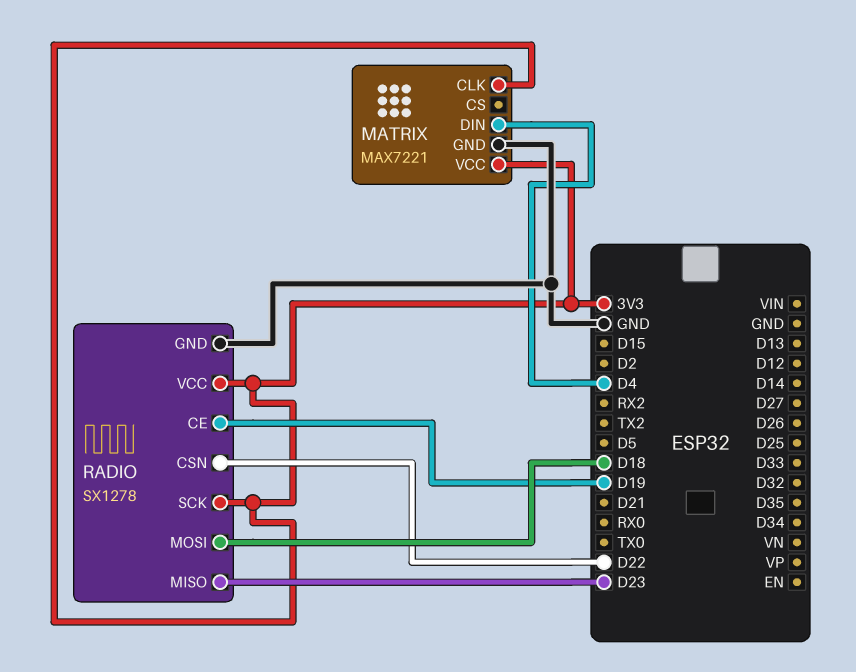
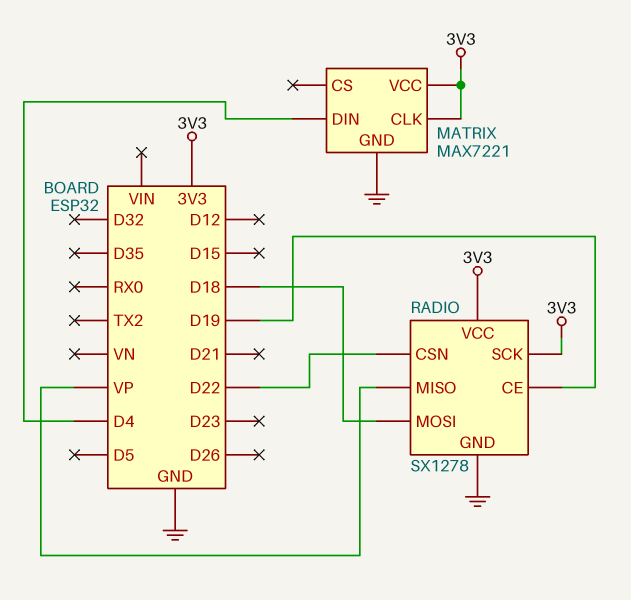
RADIO pin MISO: D23 -> VP

